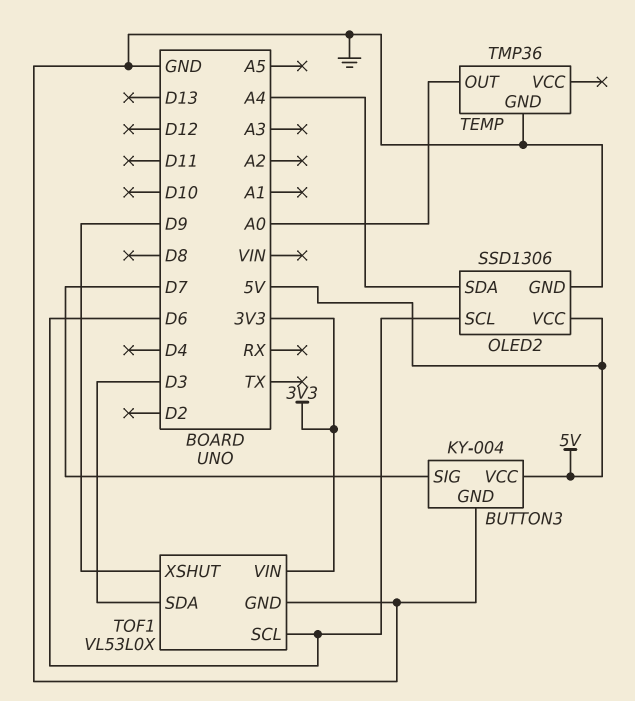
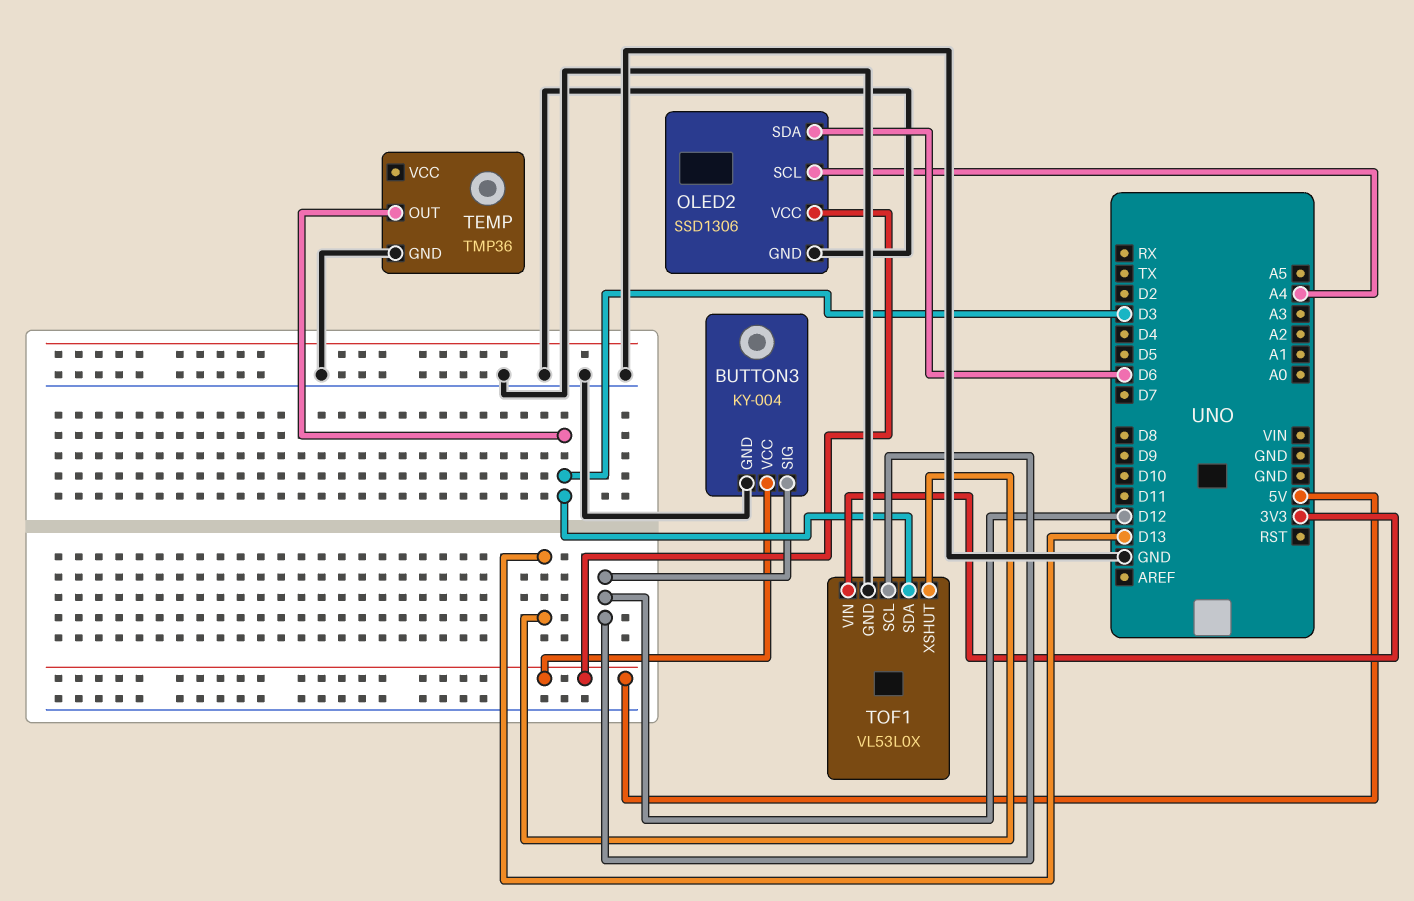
BUTTON3 pin SIG: D7 -> D12
OLED2 pin SCL: D6 -> A4
OLED2 pin SDA: A4 -> D6
TEMP pin OUT: A0 -> D3
TOF1 pin SCL: D6 -> D12
TOF1 pin XSHUT: D9 -> D13

